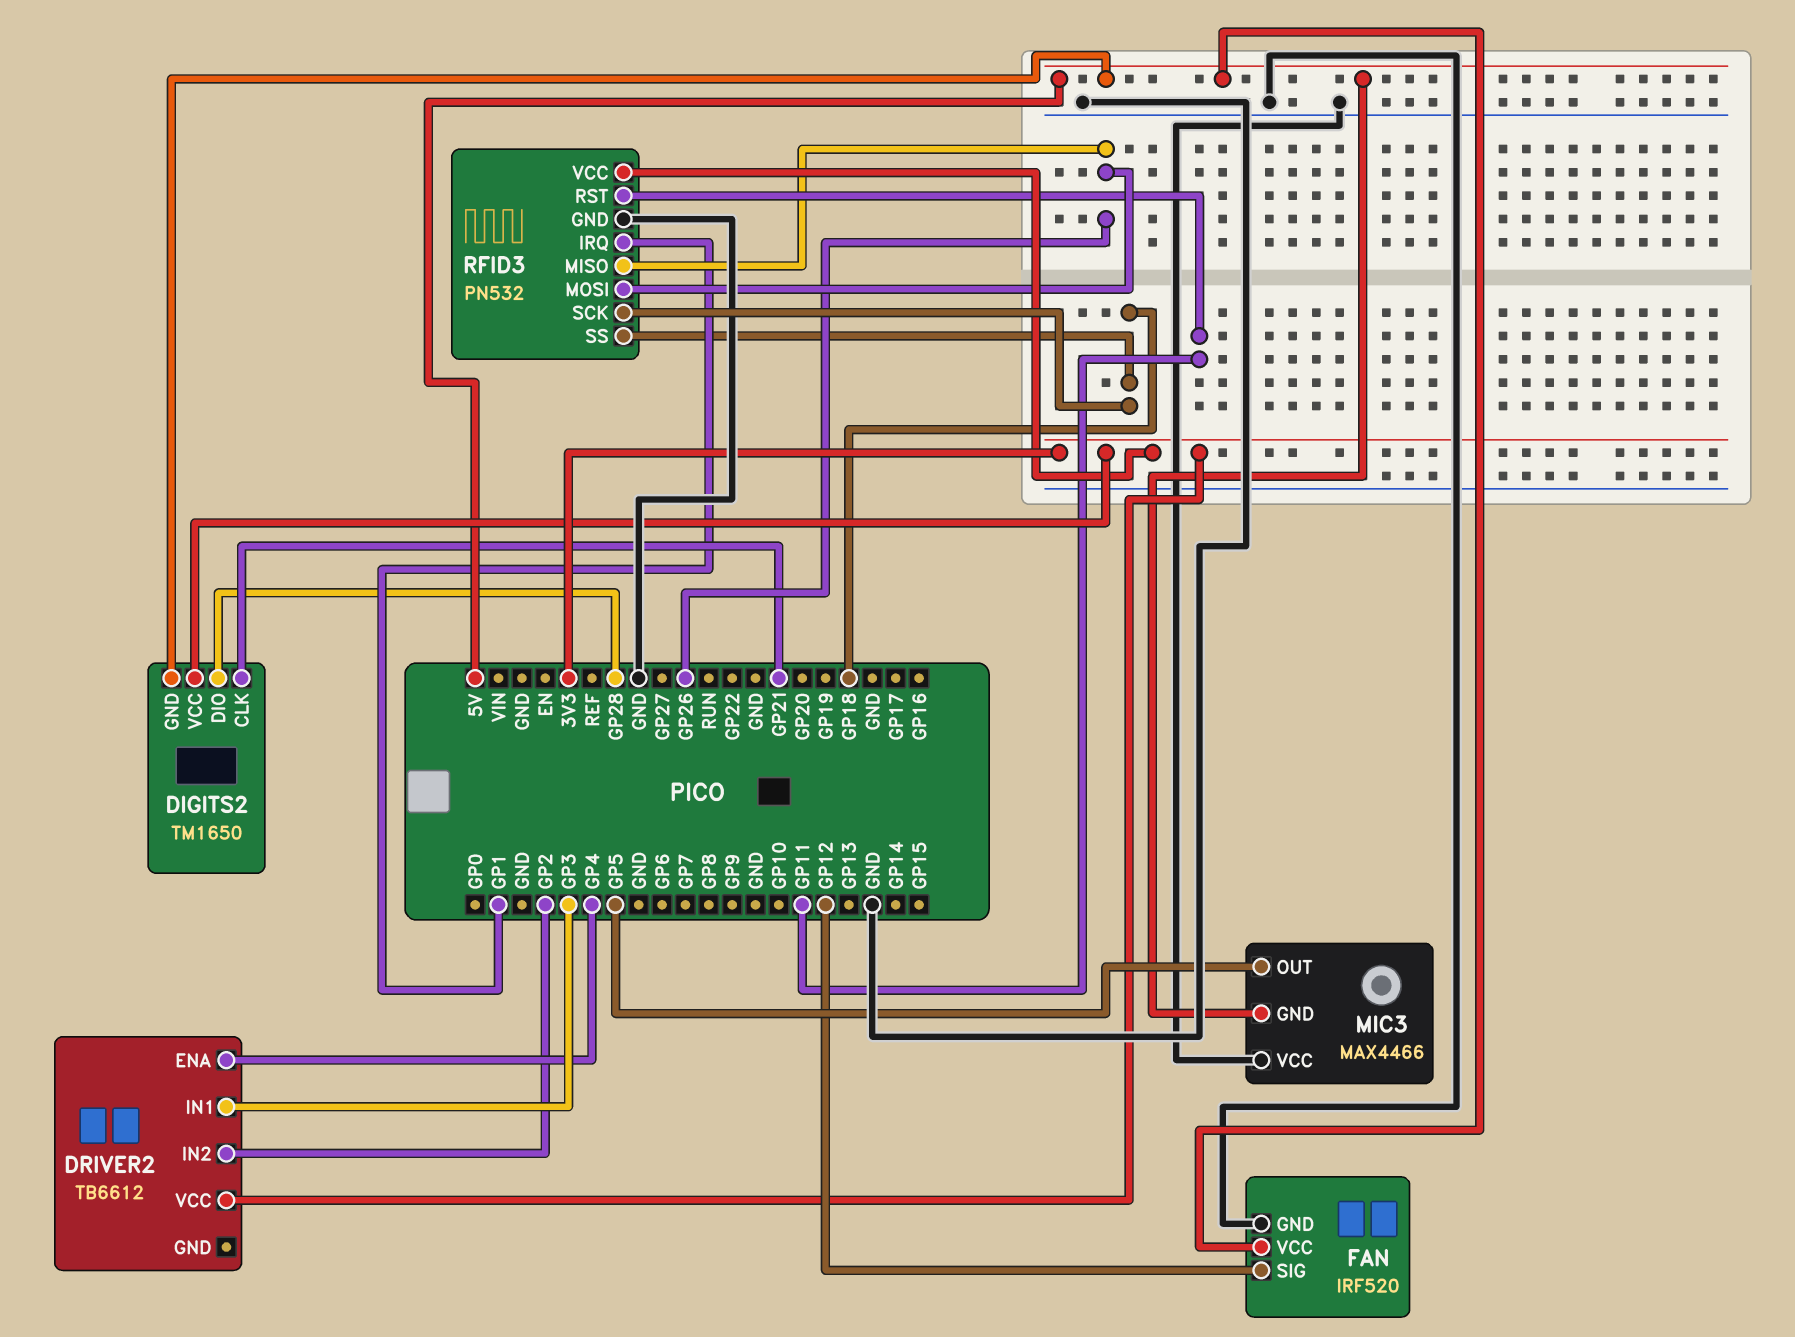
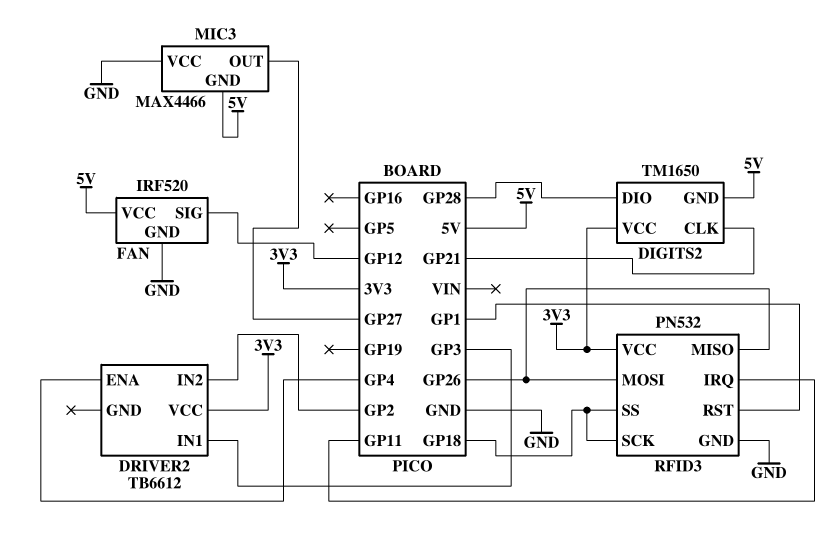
MIC3 pin OUT: GP5 -> GP27
RFID3 pin IRQ: GP1 -> GP11
RFID3 pin RST: GP11 -> GP1

